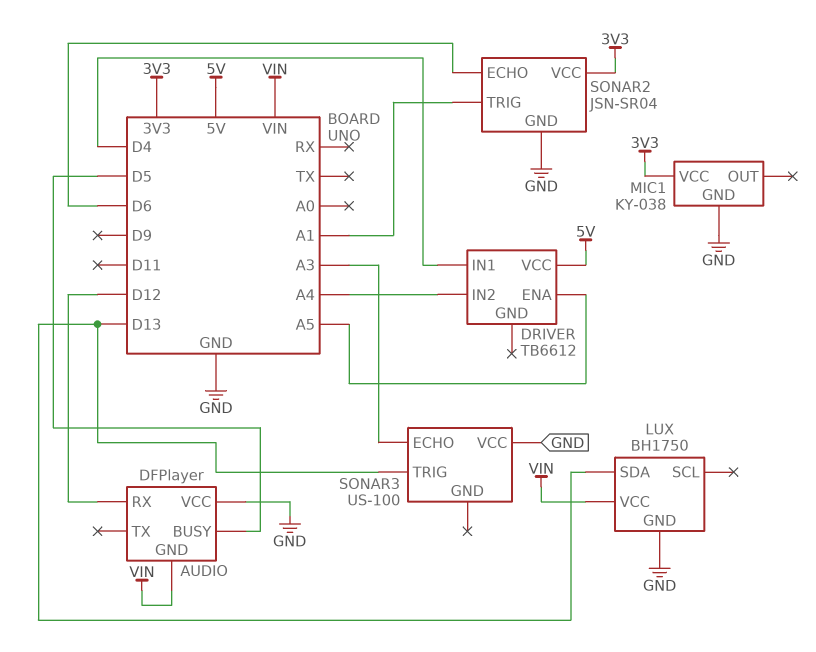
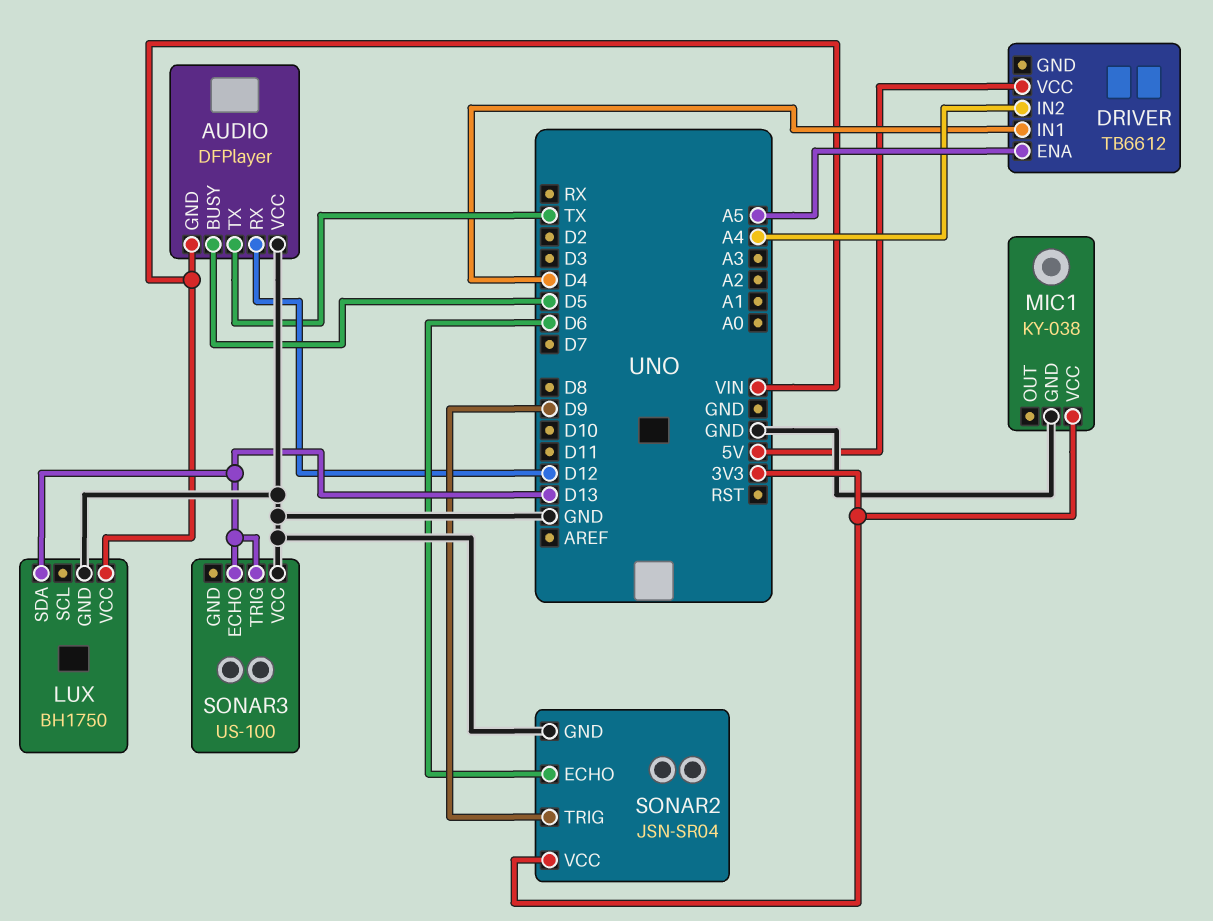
AUDIO pin TX: none -> TX
SONAR2 pin TRIG: A1 -> D9
SONAR3 pin ECHO: A3 -> D13

